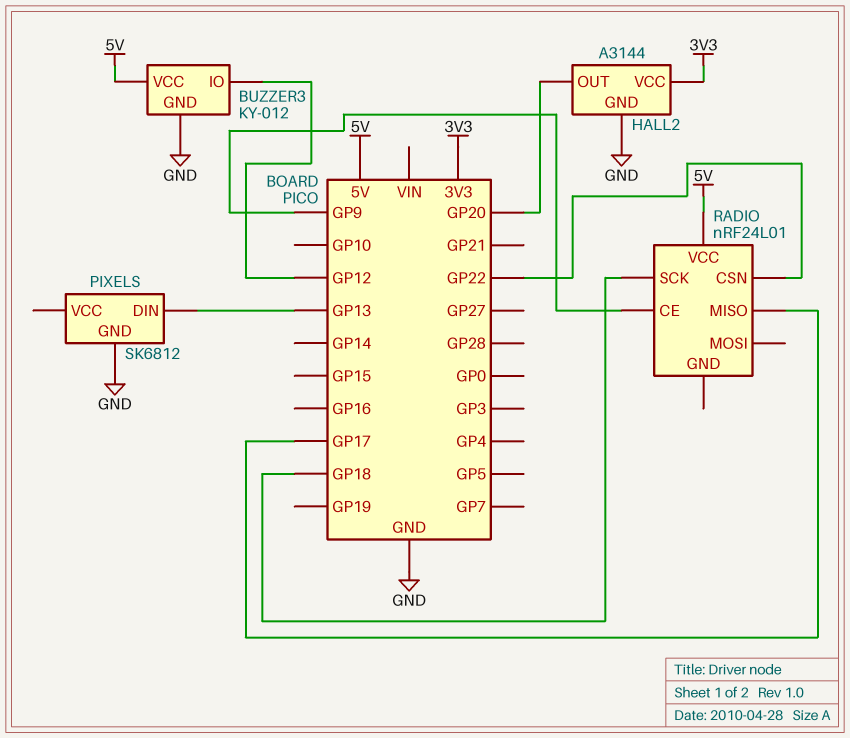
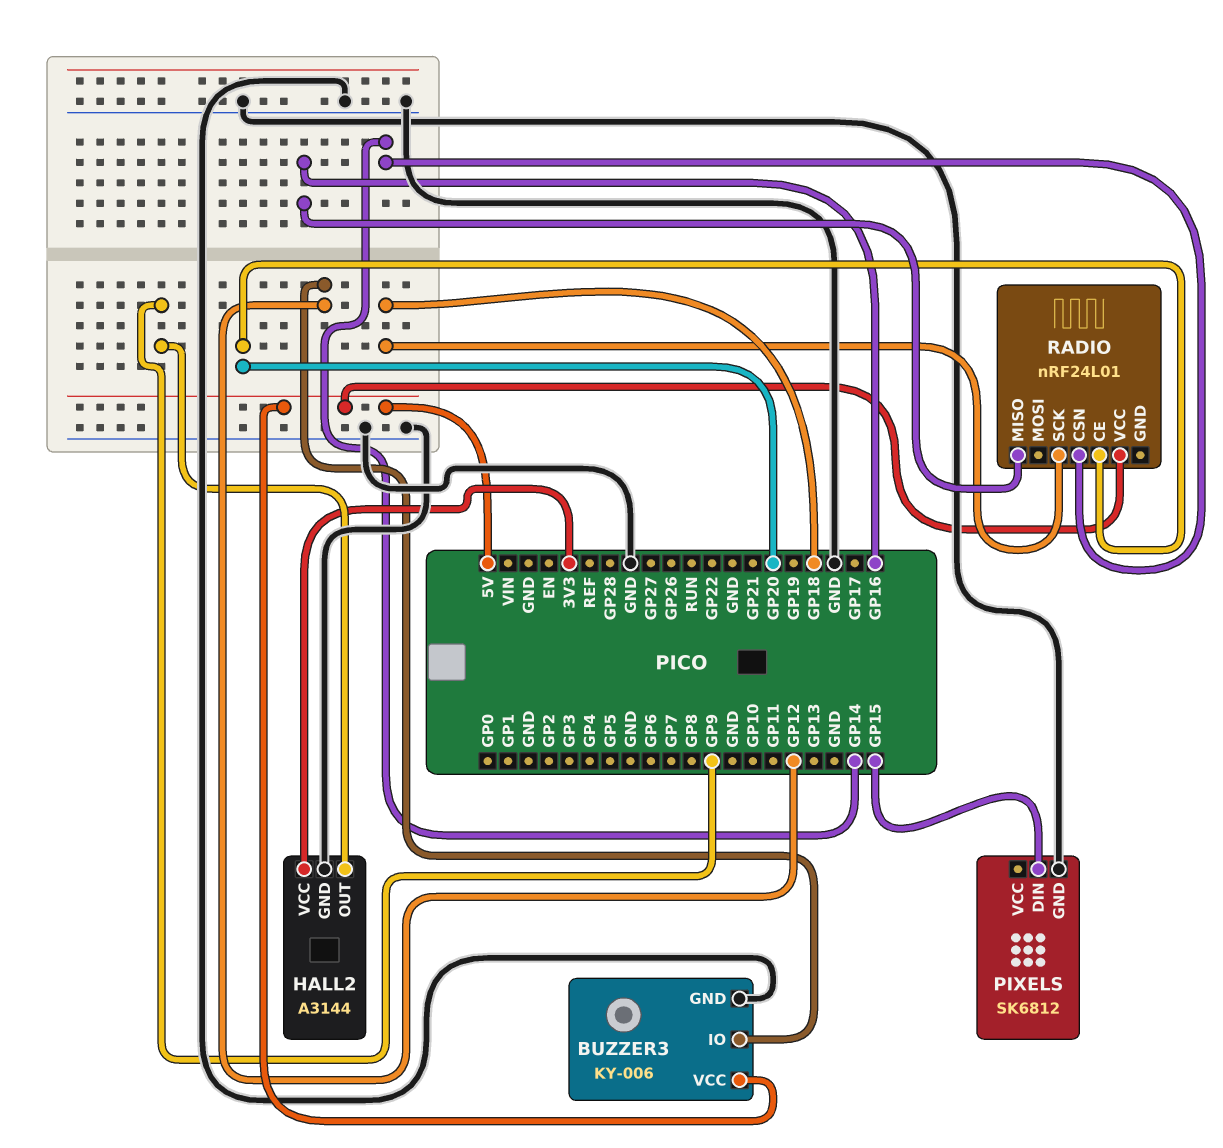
BUZZER3: KY-012 -> KY-006
HALL2 pin OUT: GP20 -> GP9
PIXELS pin DIN: GP13 -> GP15
RADIO pin CE: GP9 -> GP20
RADIO pin CSN: GP22 -> GP14
RADIO pin MISO: GP17 -> GP16

